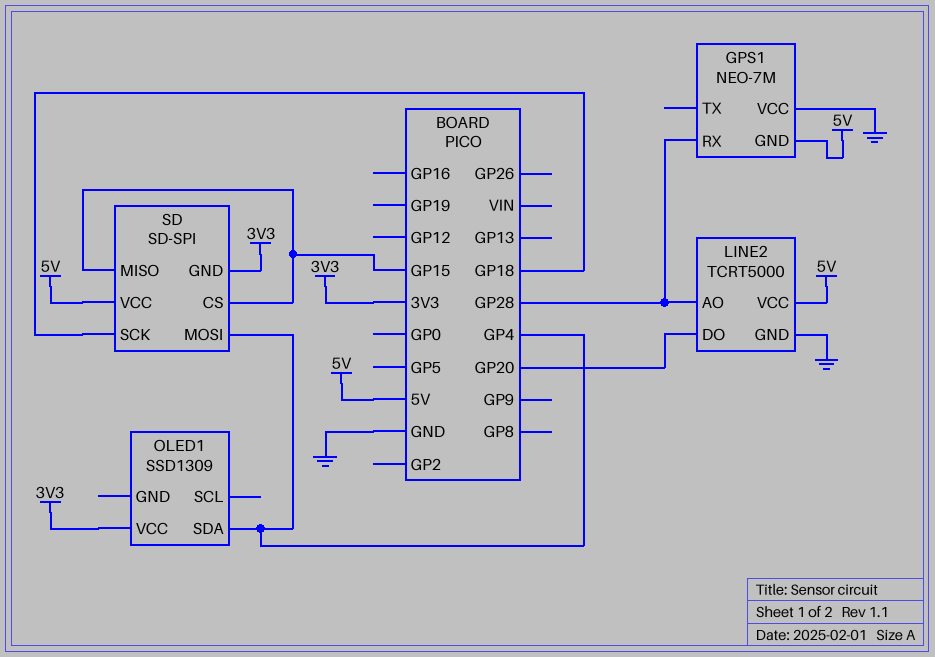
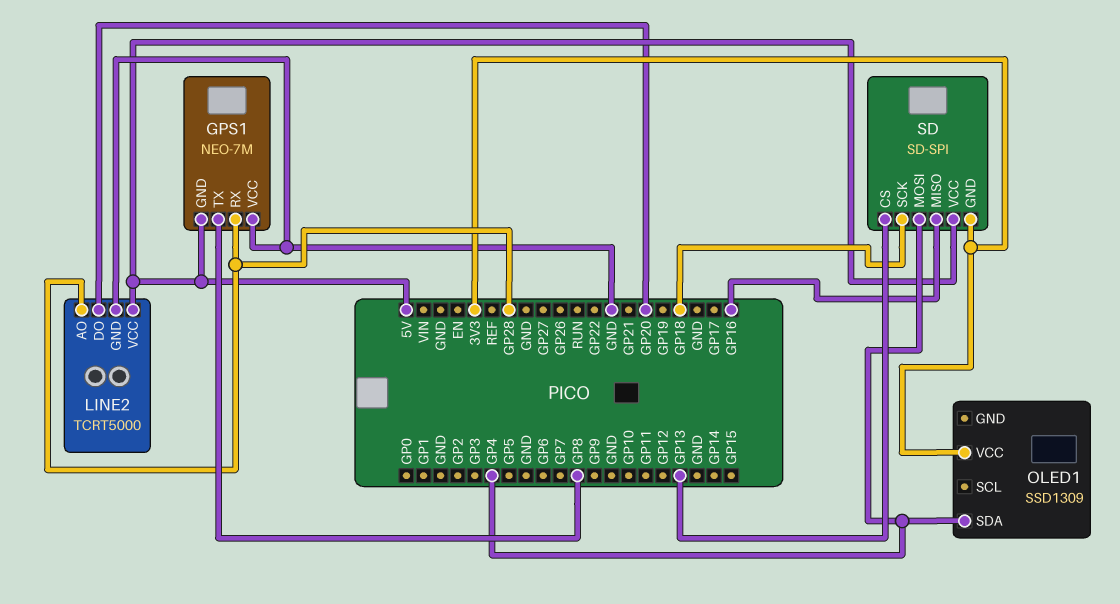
GPS1 pin TX: none -> GP8
SD pin CS: GP15 -> GP13
SD pin MISO: GP15 -> GP16

